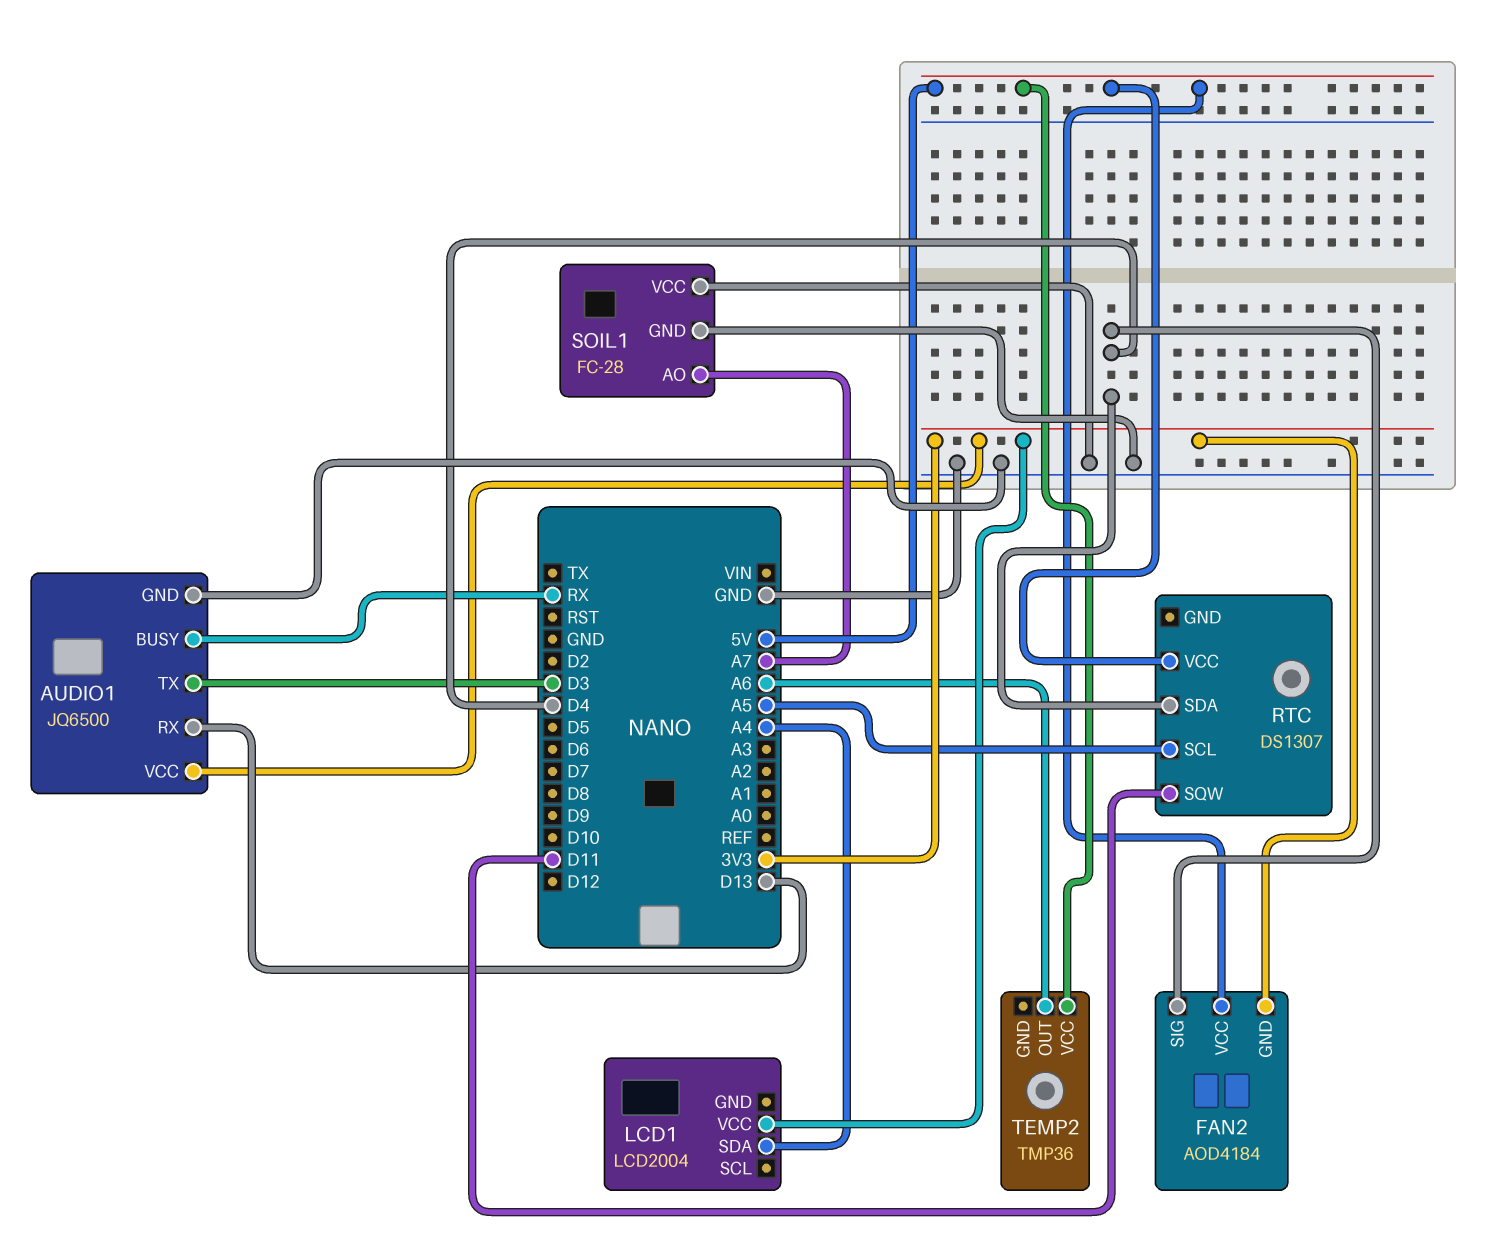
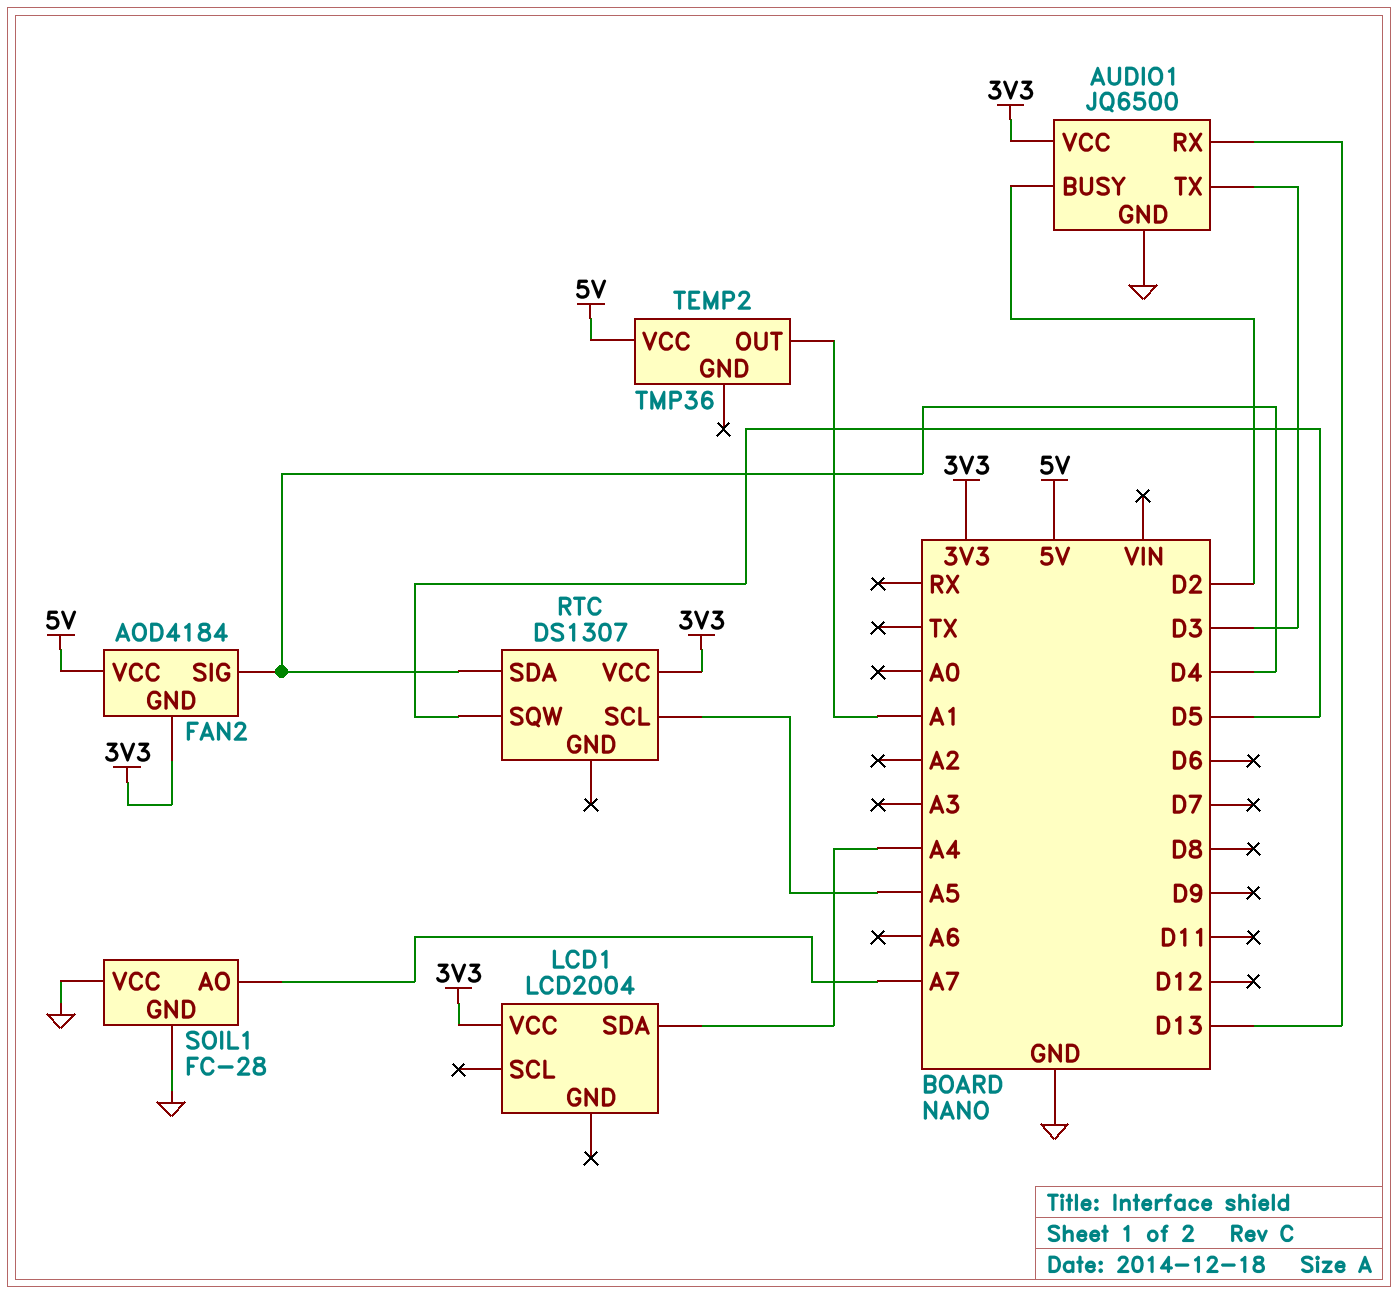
AUDIO1 pin BUSY: RX -> D2
RTC pin SQW: D11 -> D5
RTC pin VCC: 5V -> 3V3
TEMP2 pin OUT: A6 -> A1

